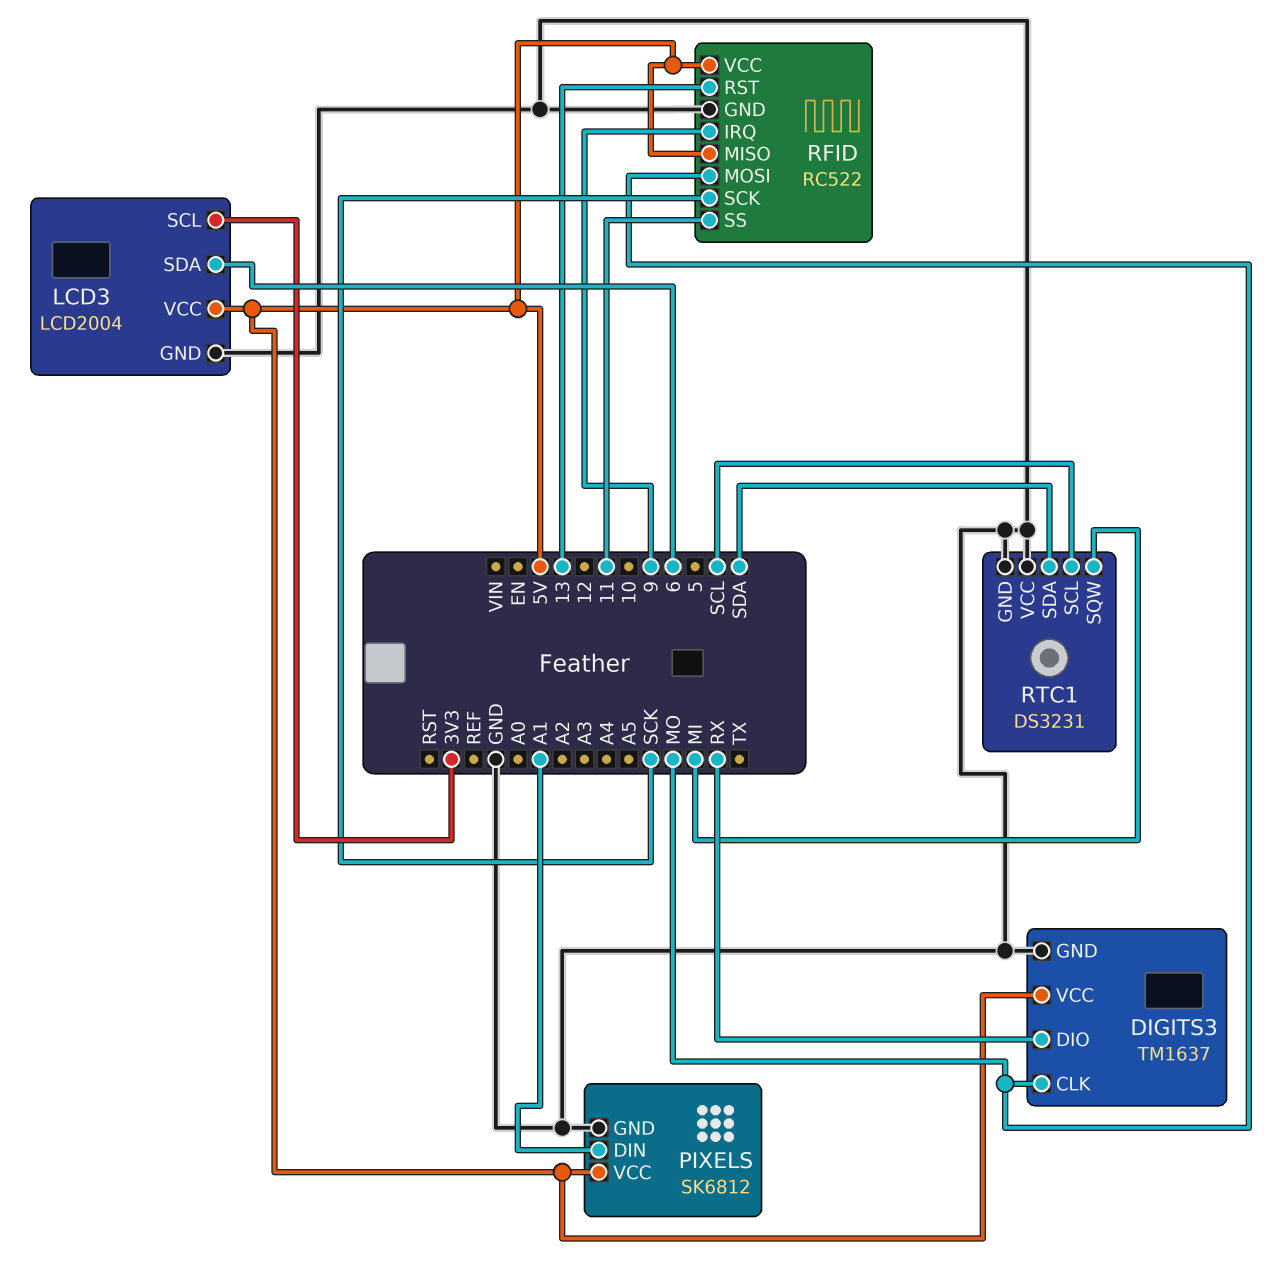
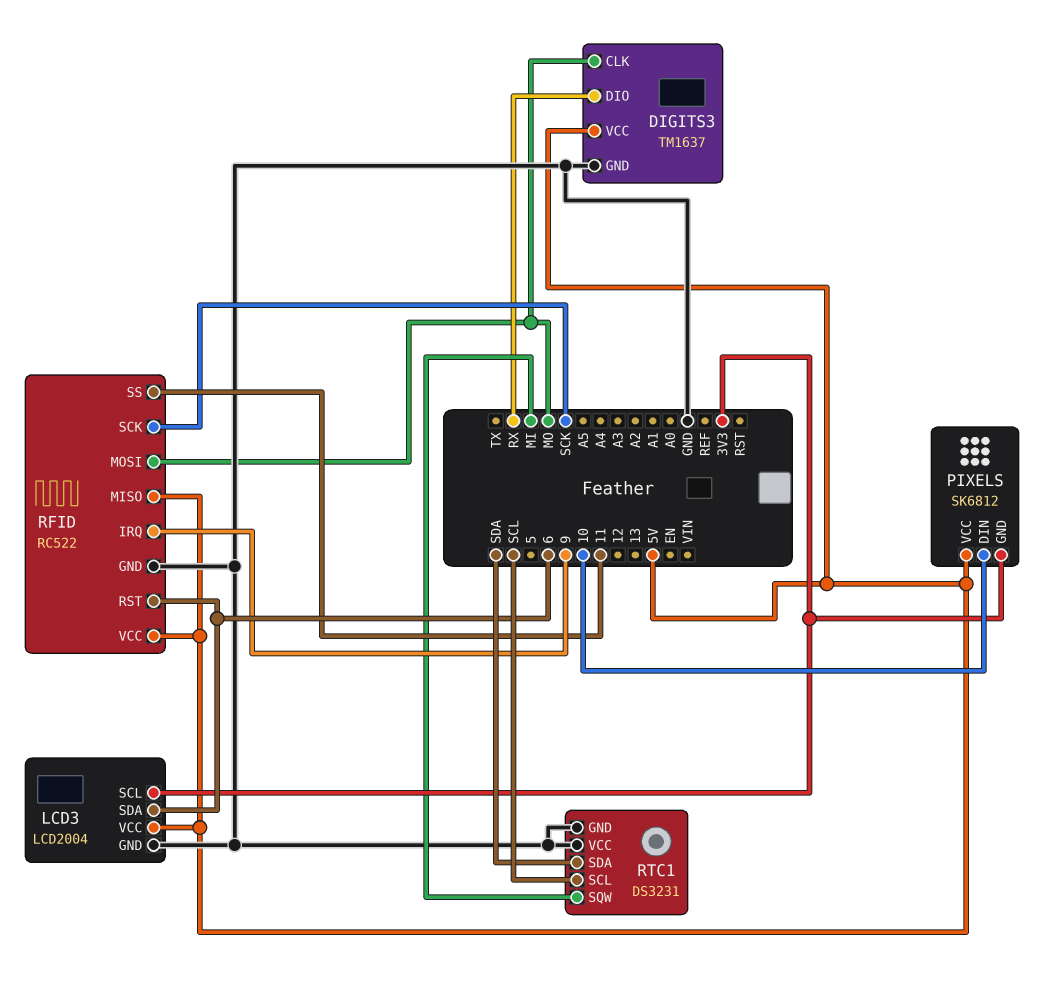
PIXELS pin DIN: A1 -> 10
PIXELS pin GND: GND -> 3V3
RFID pin RST: 13 -> 6

